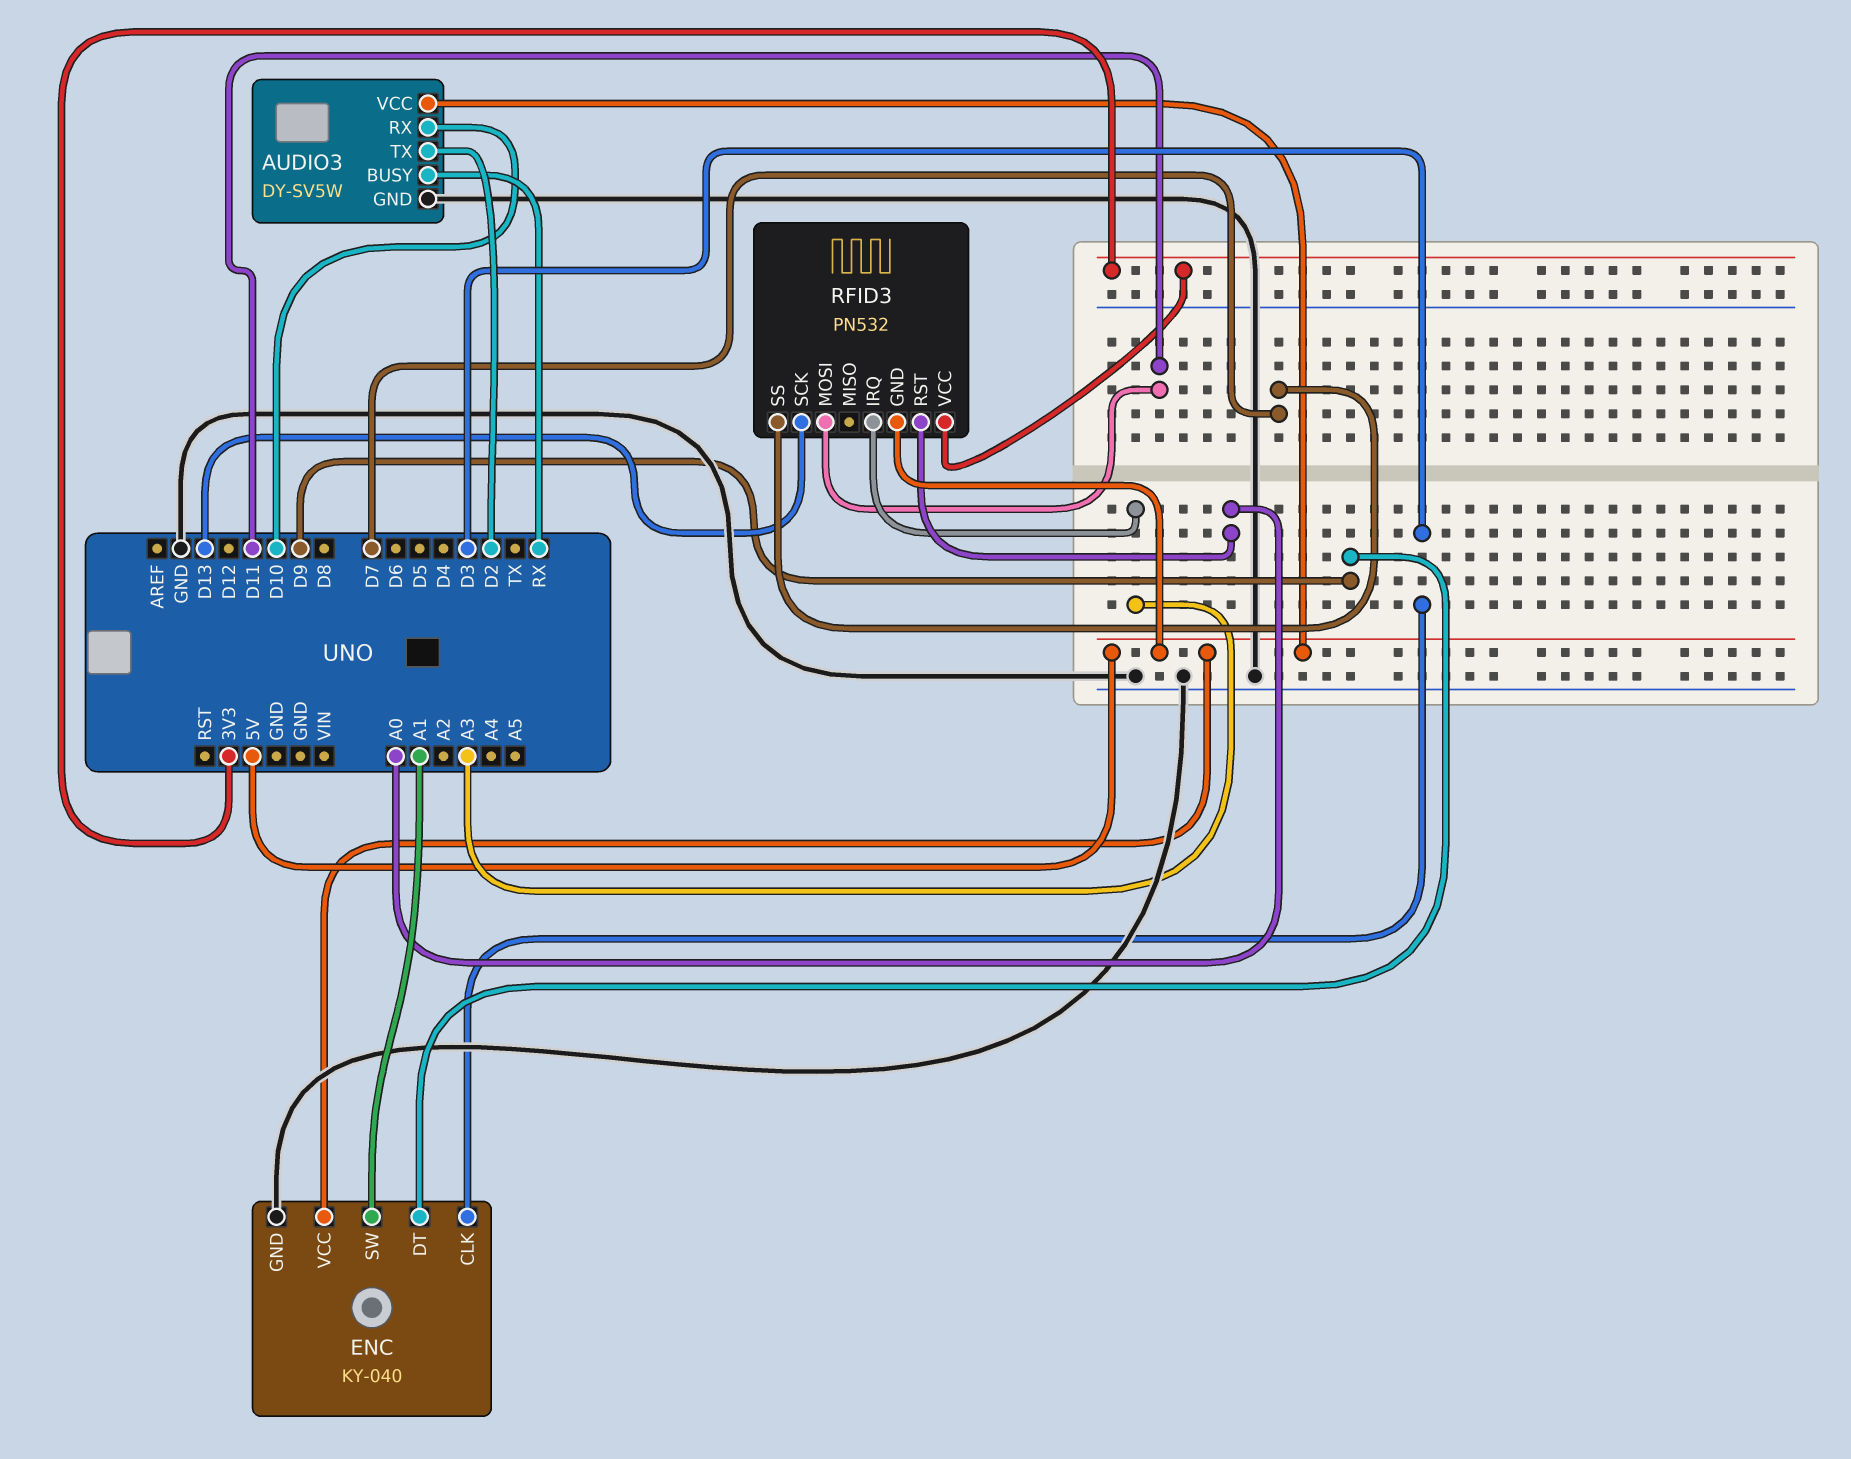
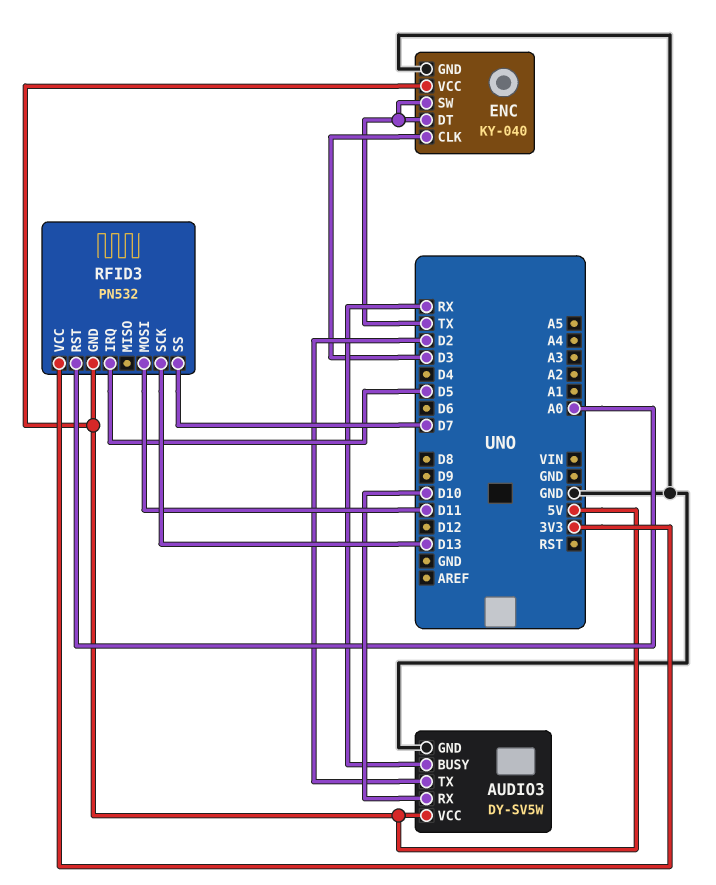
ENC pin DT: D9 -> TX
ENC pin SW: A1 -> TX
RFID3 pin IRQ: A3 -> D5

